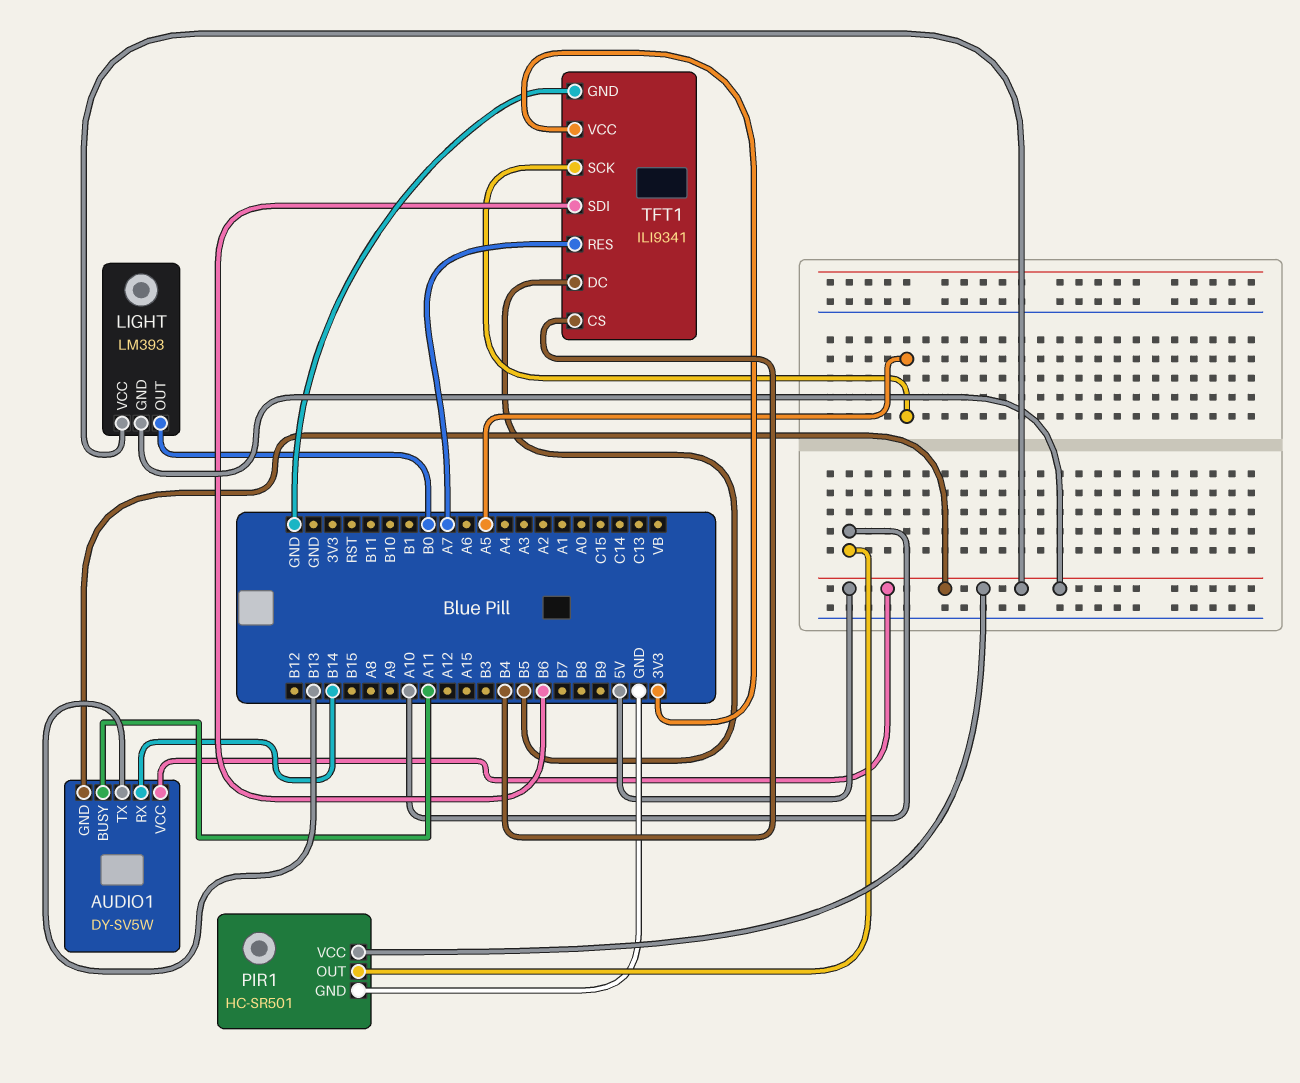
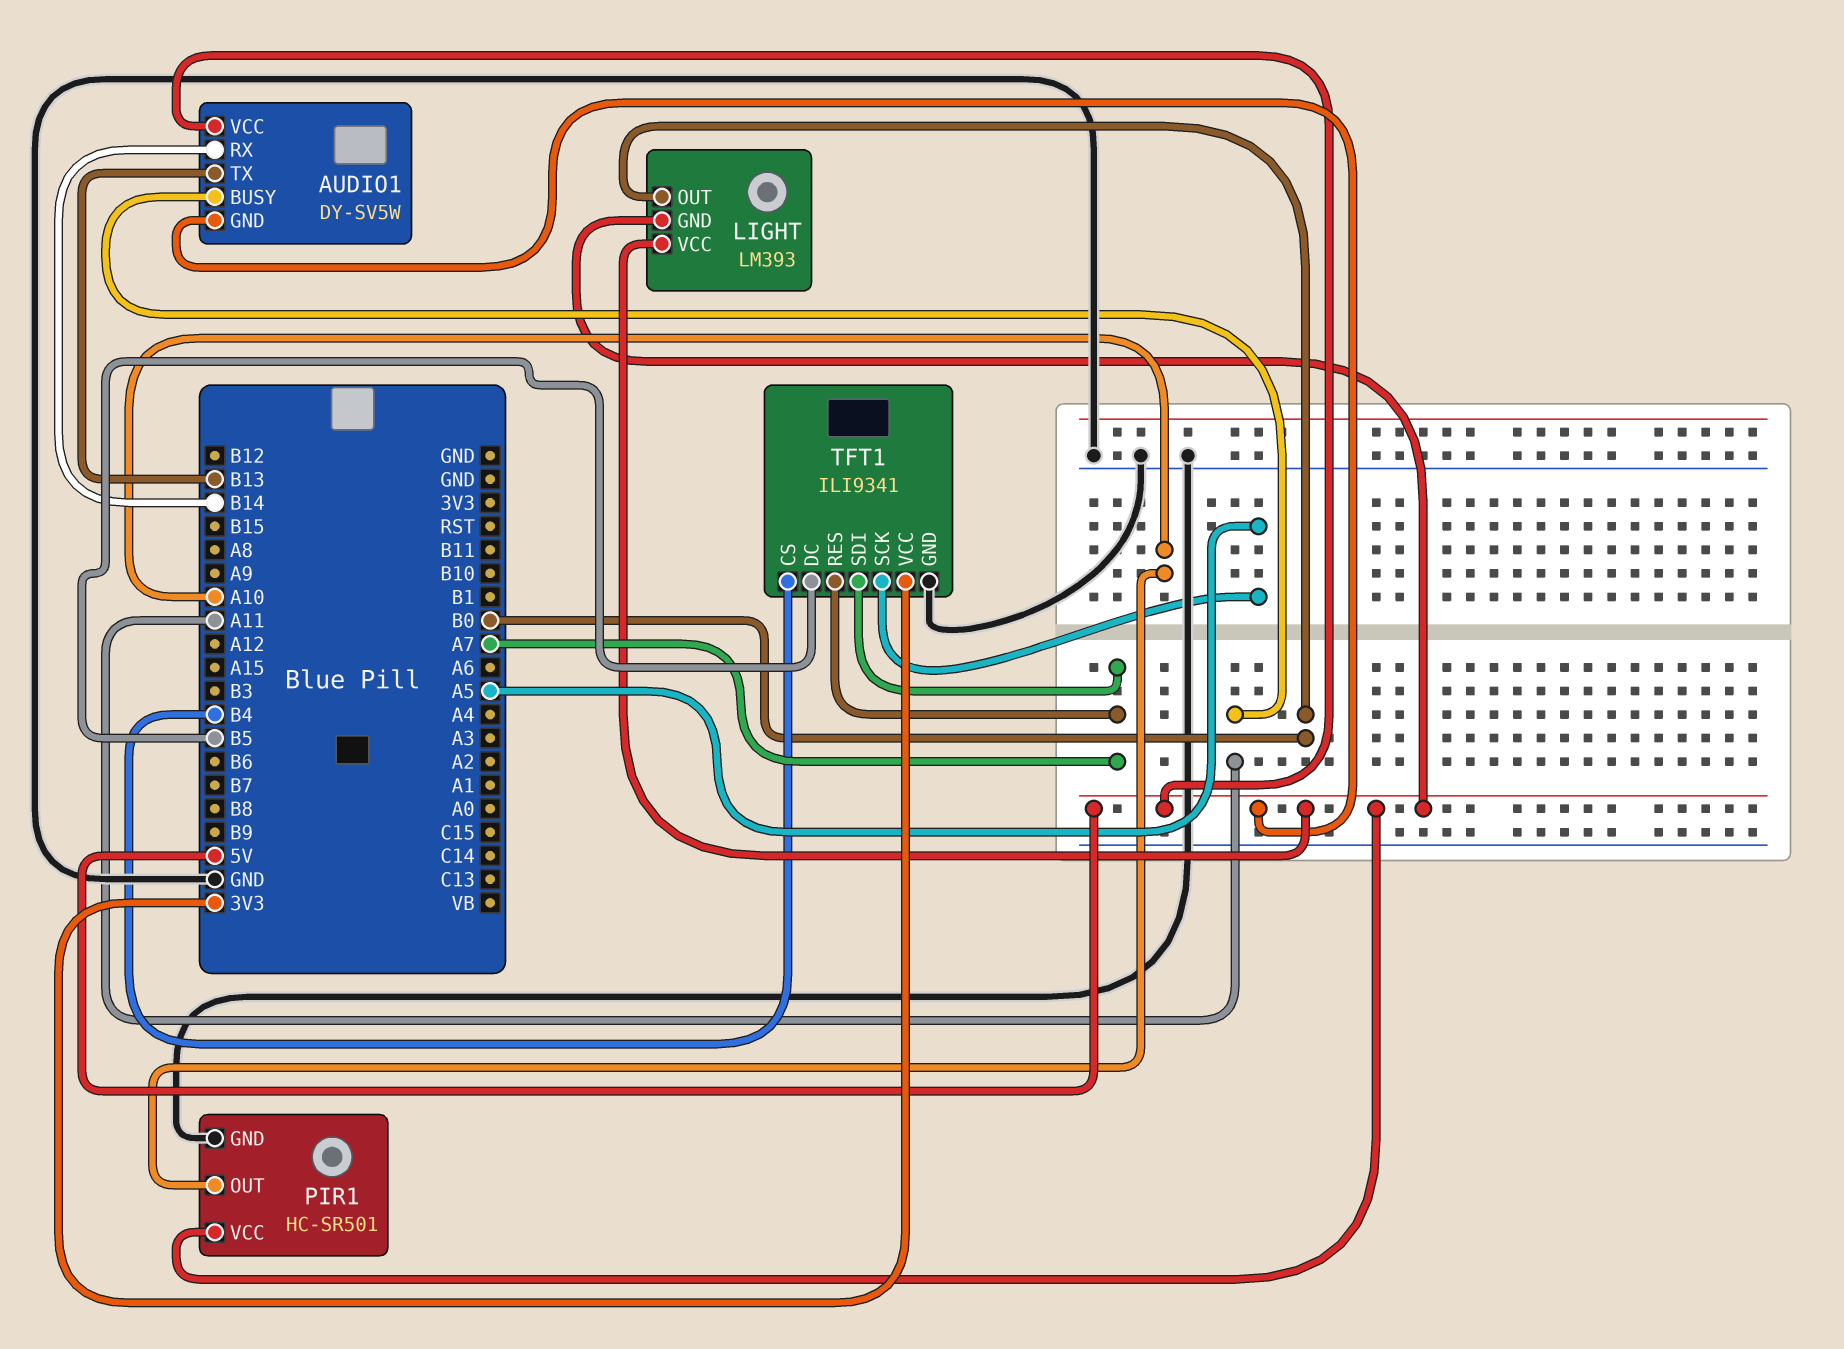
TFT1 pin SDI: B6 -> A7

